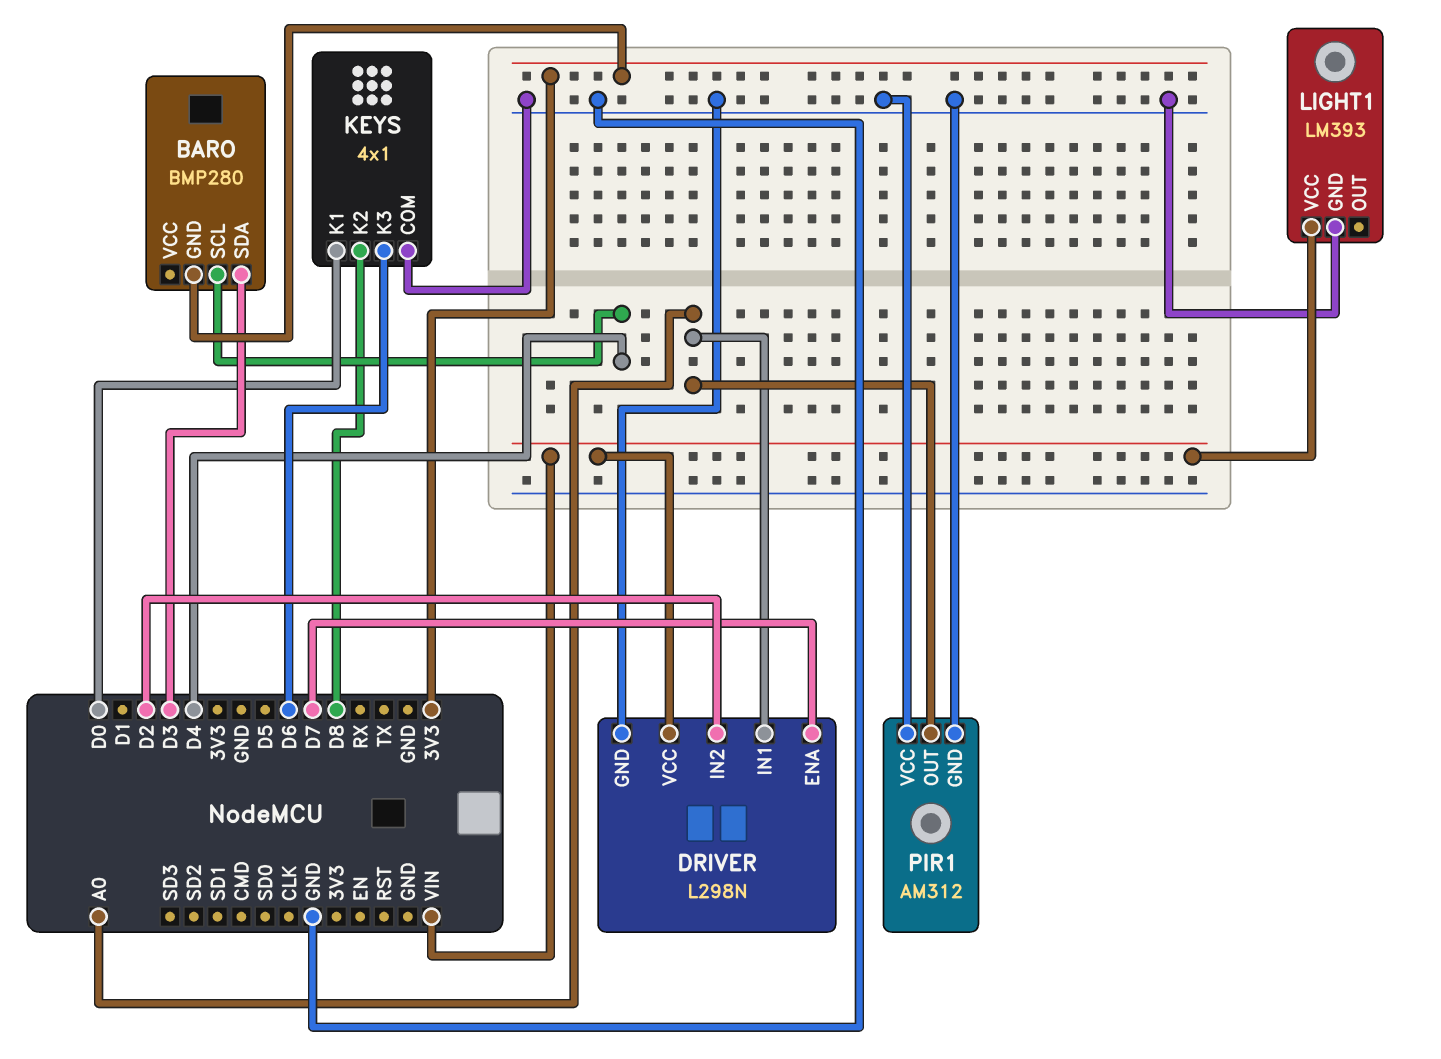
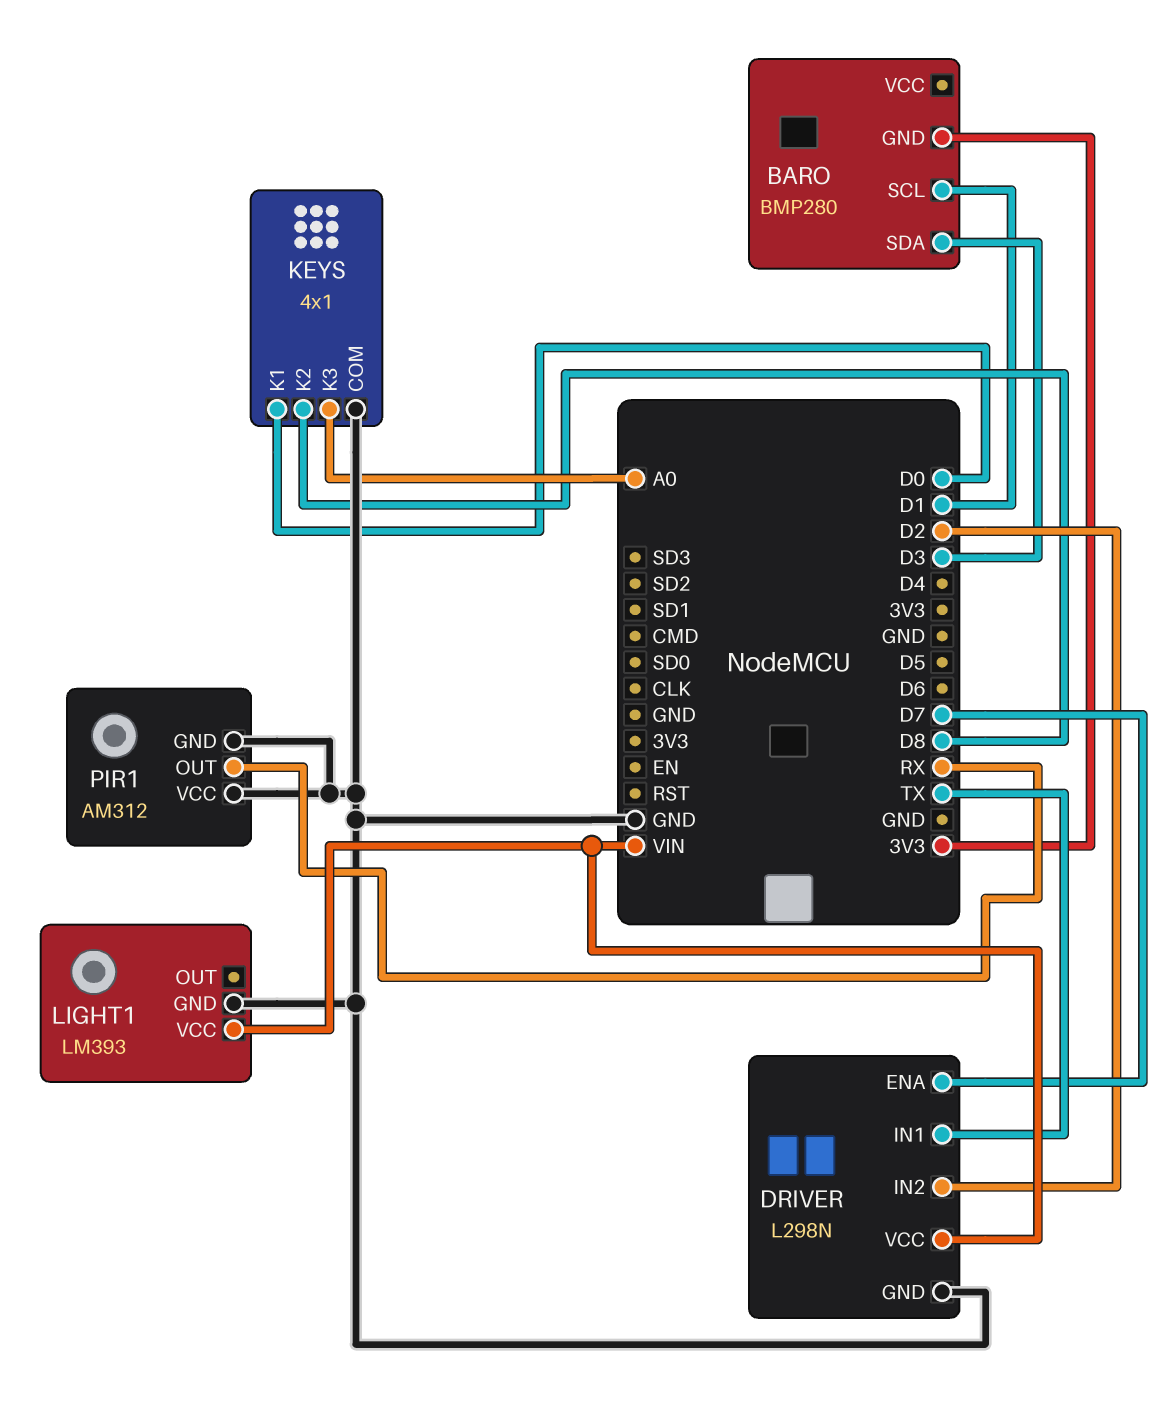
BARO pin SCL: D4 -> D1
DRIVER pin IN1: A0 -> TX
KEYS pin K3: D6 -> A0
PIR1 pin OUT: A0 -> RX

